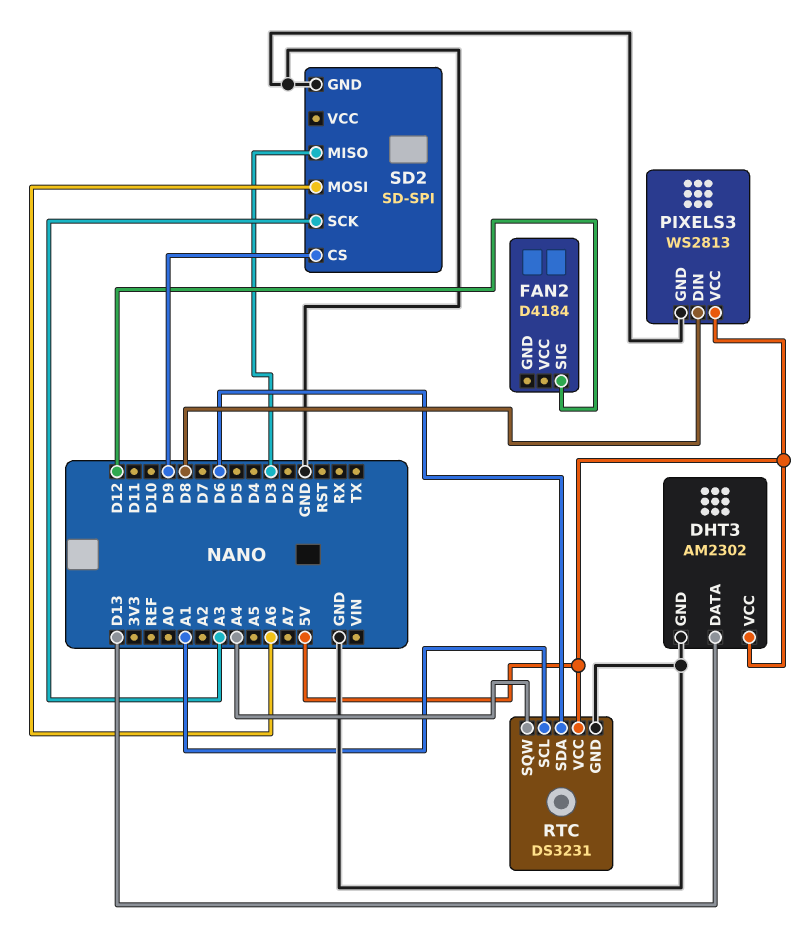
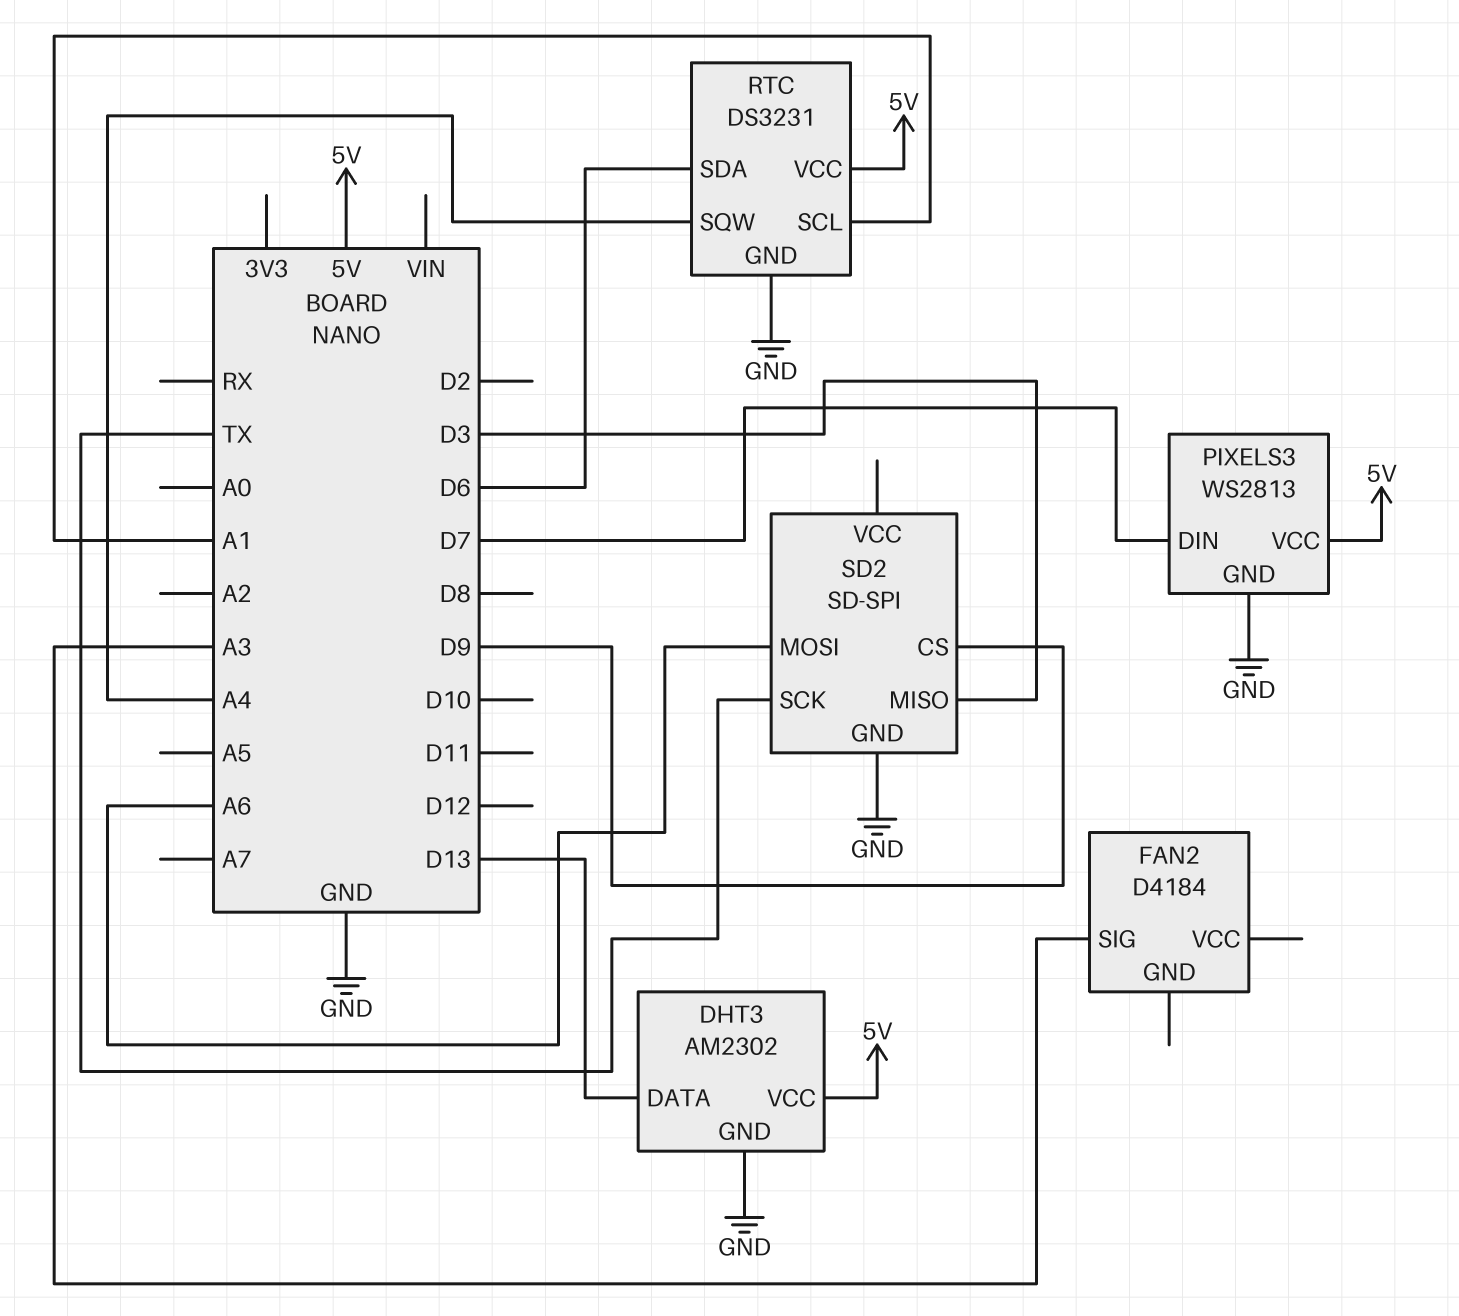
FAN2 pin SIG: D12 -> A3
PIXELS3 pin DIN: D8 -> D7
SD2 pin SCK: A3 -> TX

